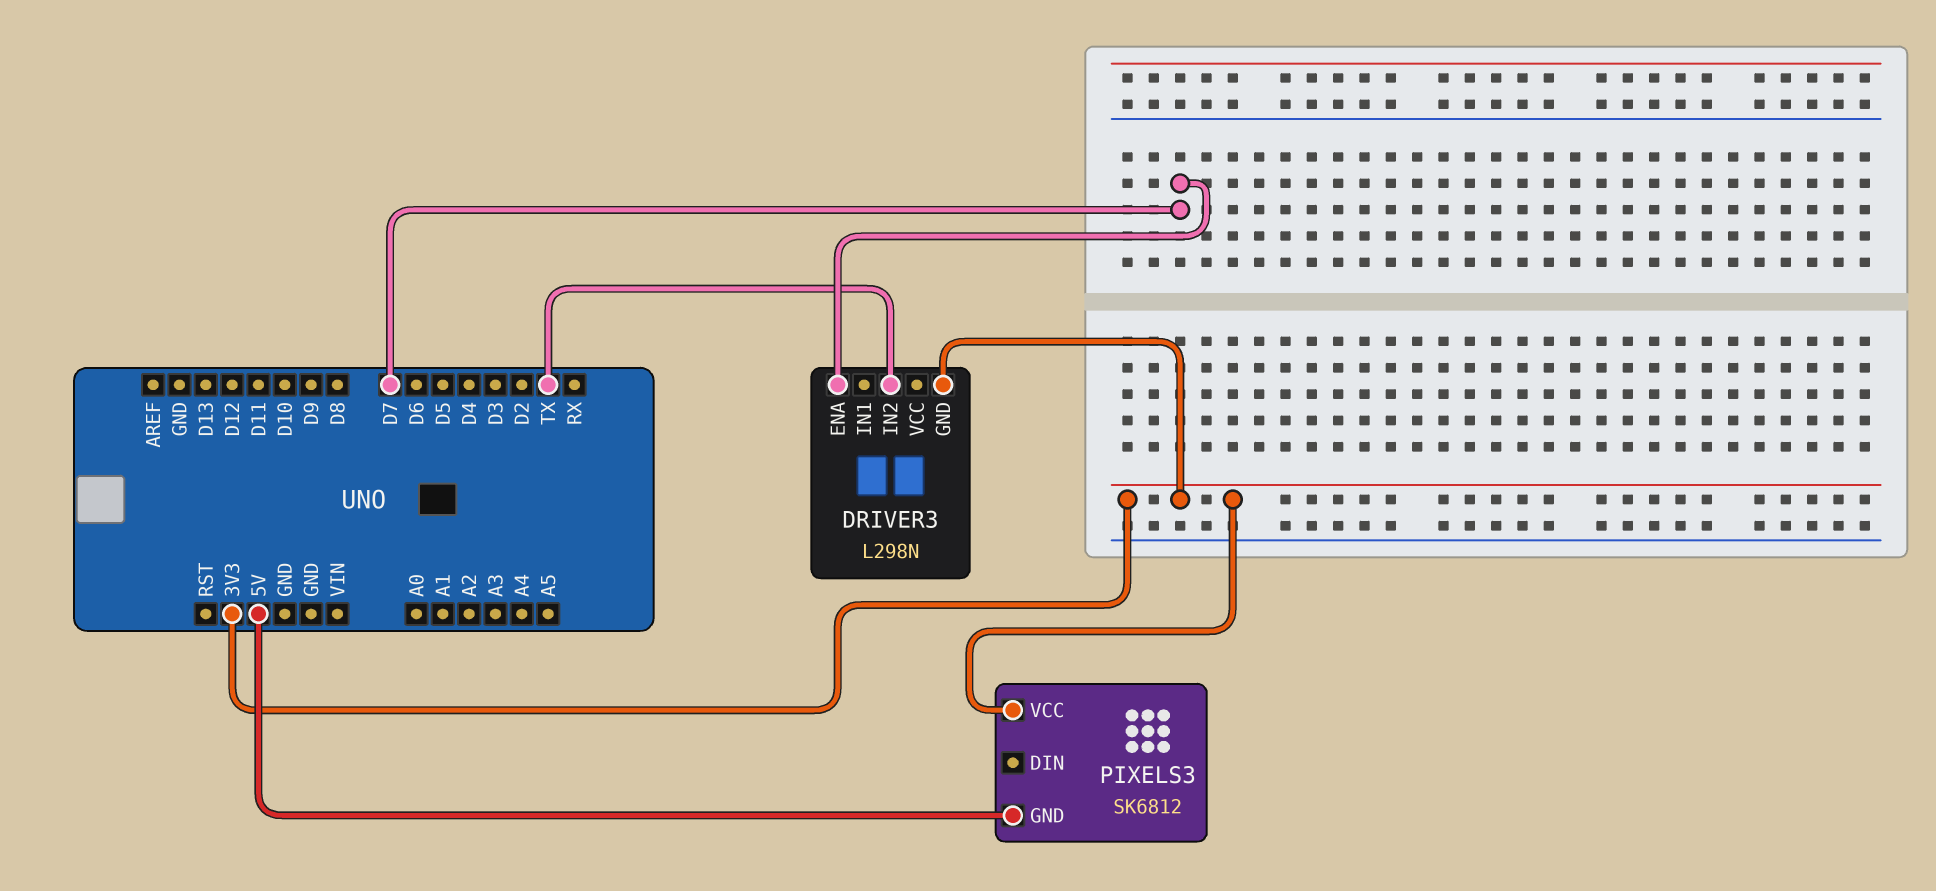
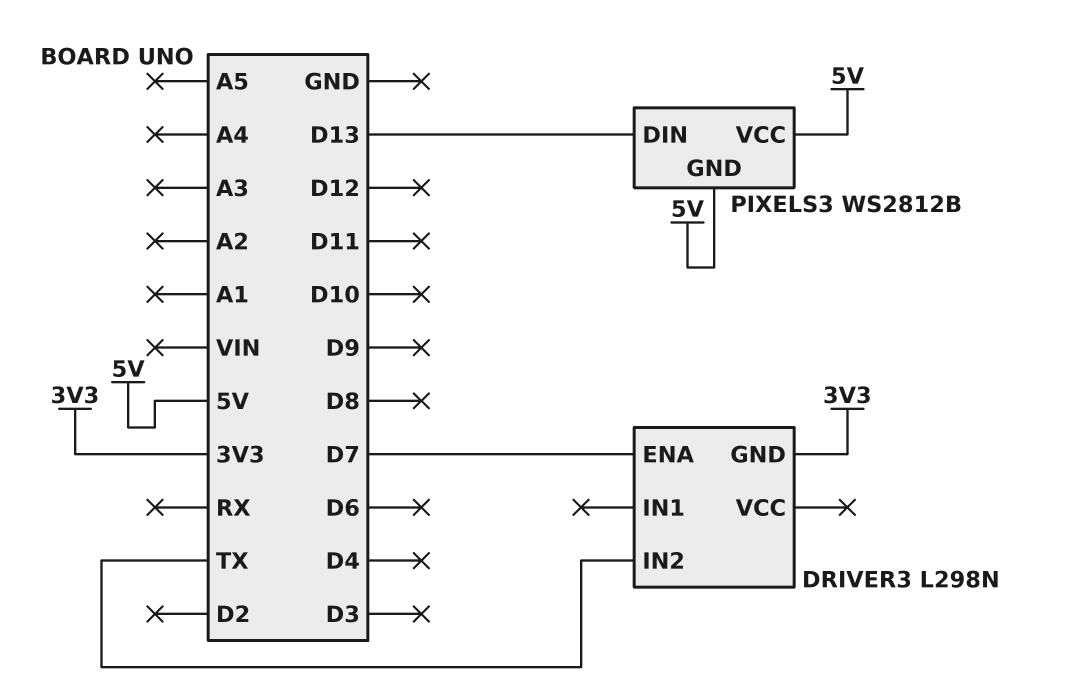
PIXELS3: SK6812 -> WS2812B
PIXELS3 pin DIN: none -> D13
PIXELS3 pin VCC: 3V3 -> 5V

